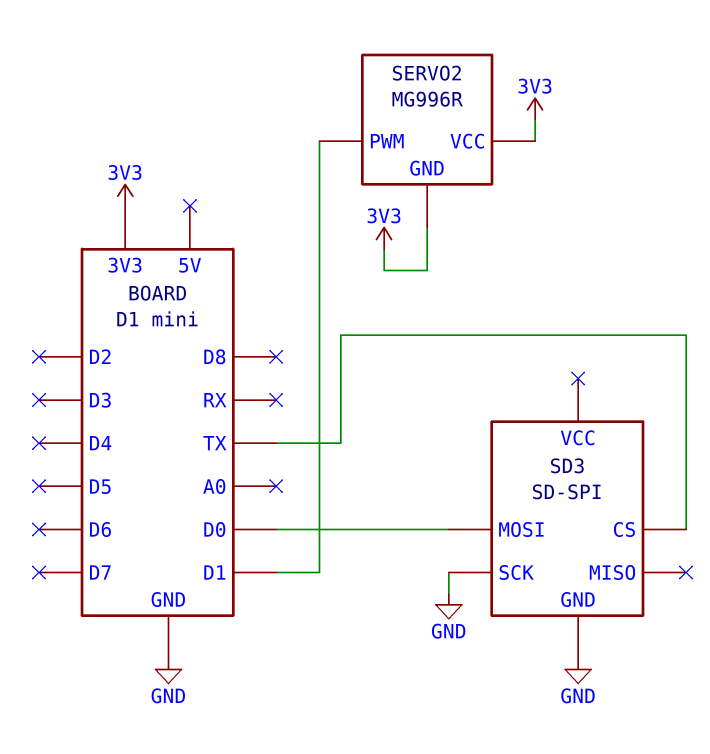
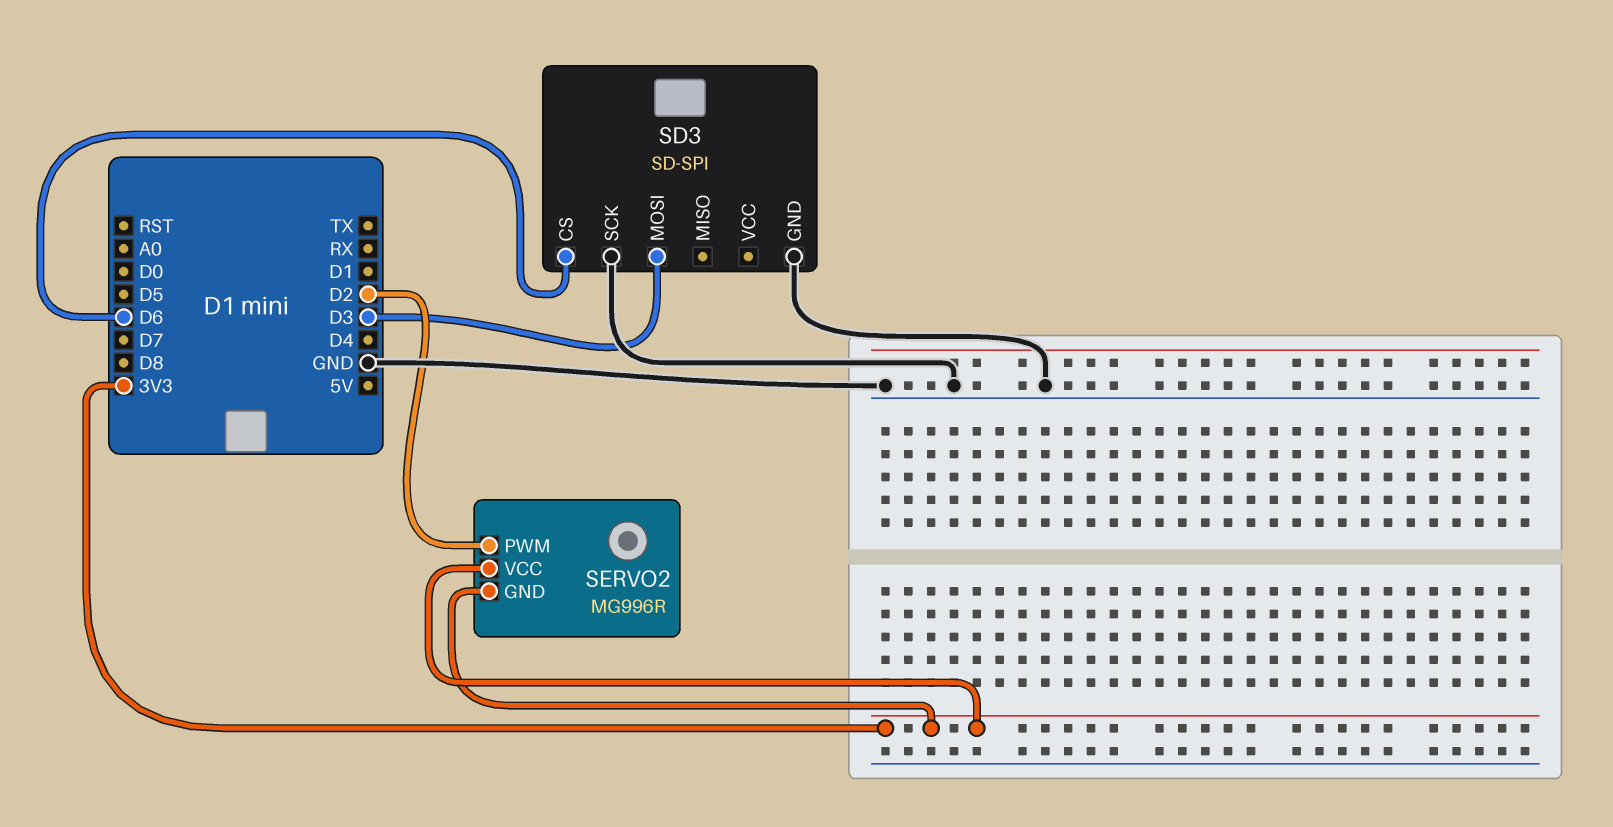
SD3 pin CS: TX -> D6
SD3 pin MOSI: D0 -> D3
SERVO2 pin PWM: D1 -> D2

